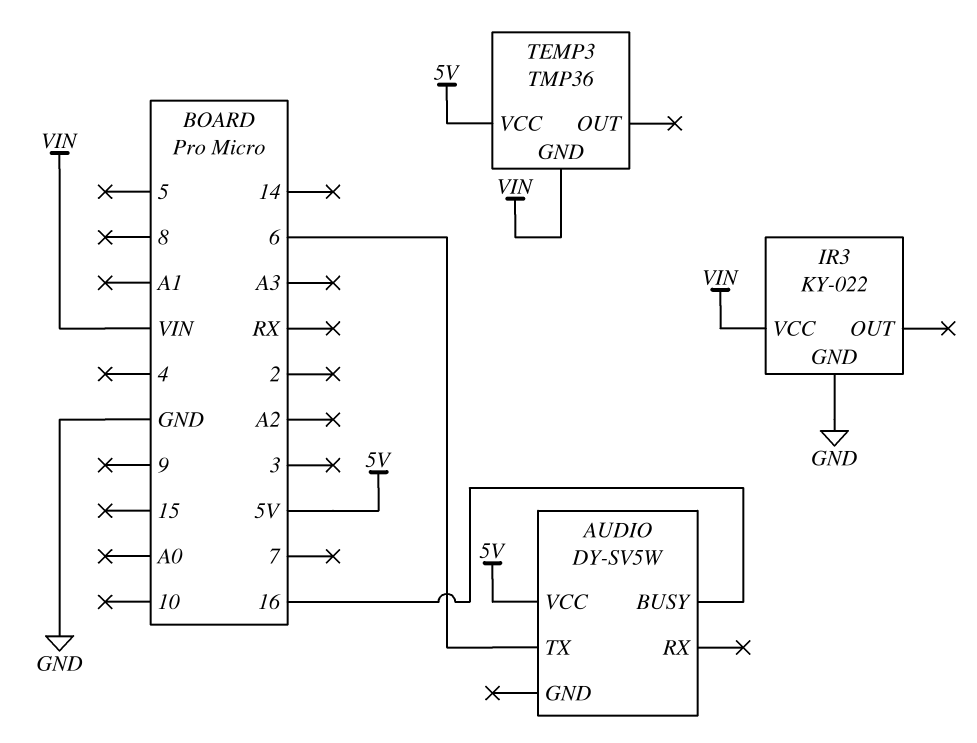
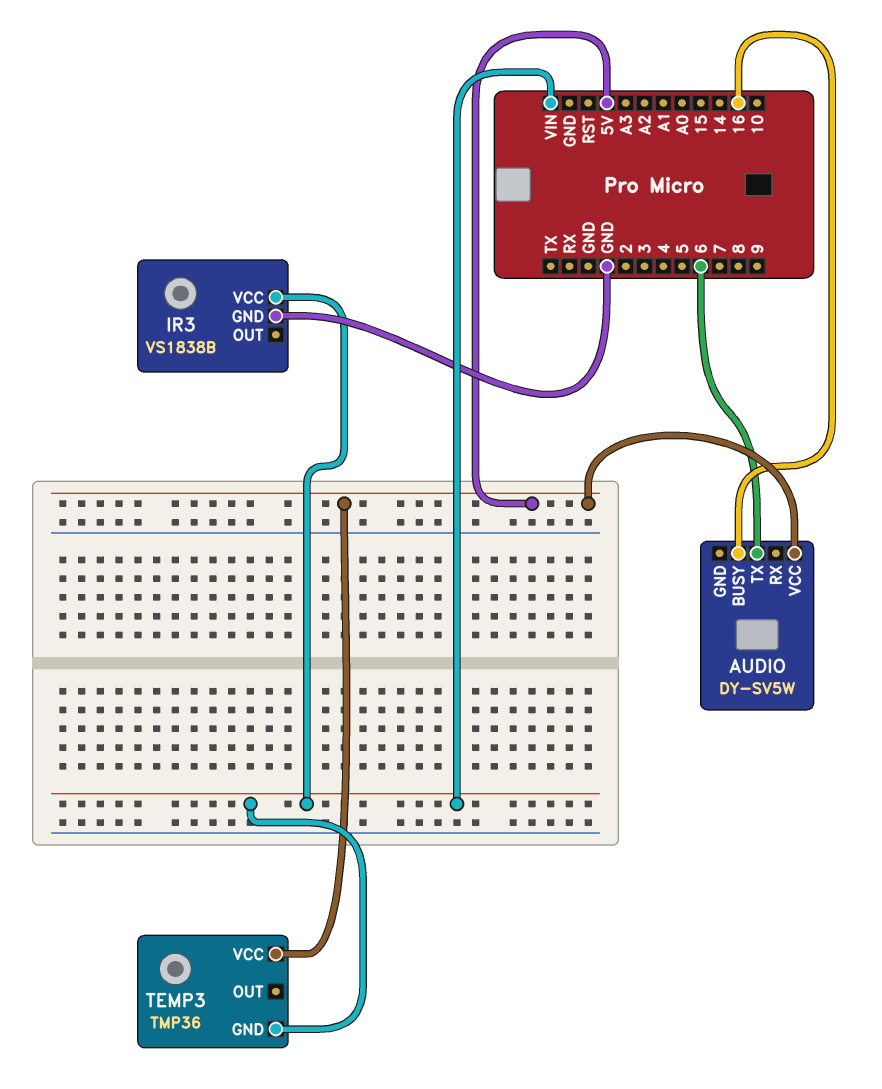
IR3: KY-022 -> VS1838B

